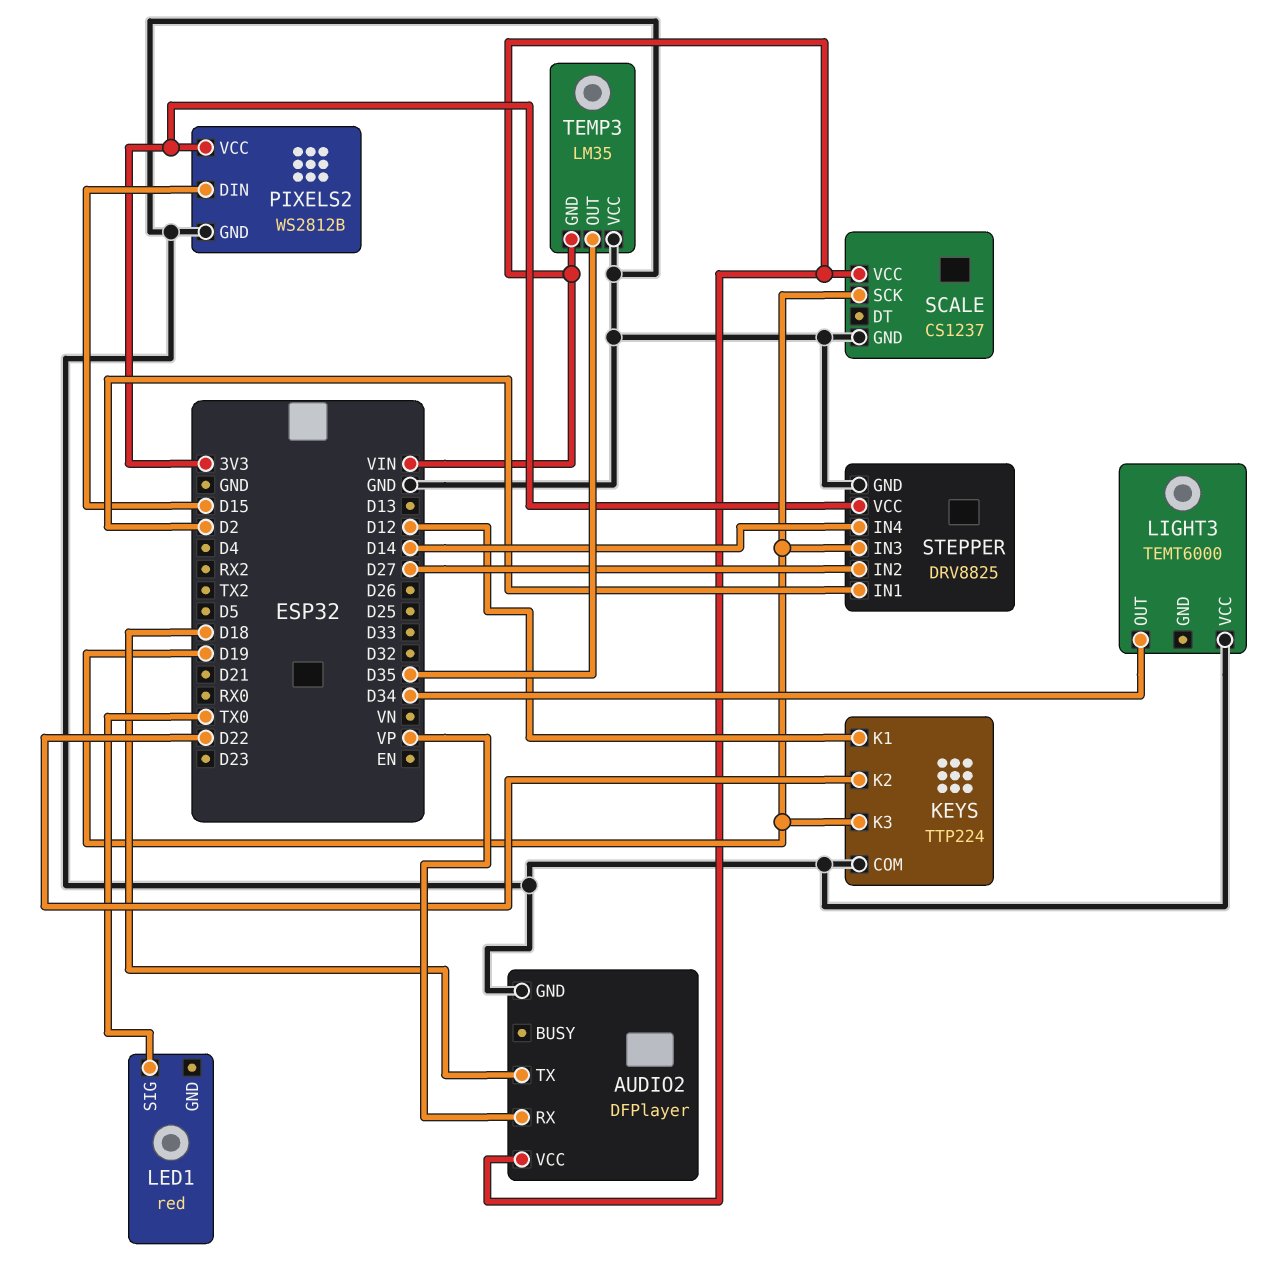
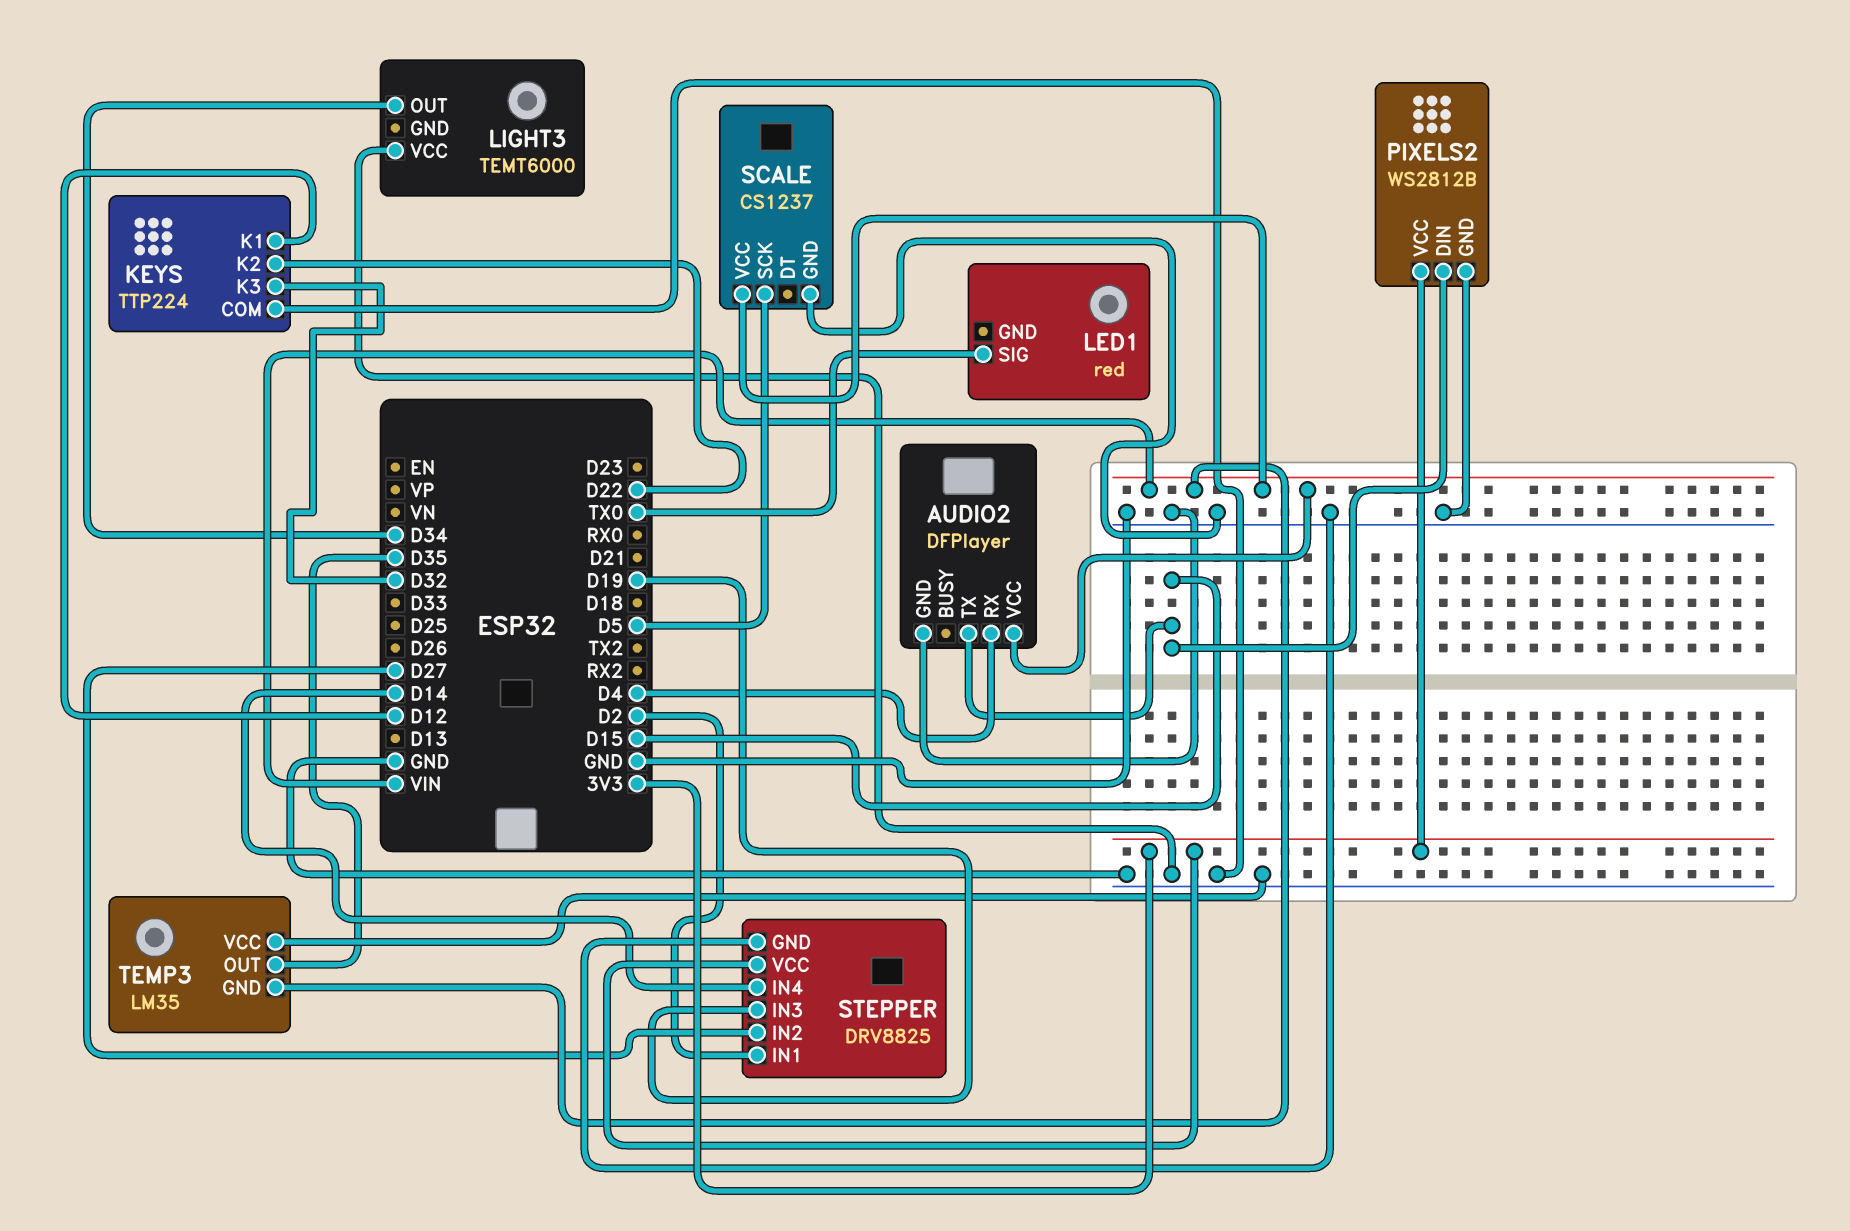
AUDIO2 pin RX: VP -> D4
AUDIO2 pin TX: D18 -> D15
KEYS pin K3: D19 -> D32
SCALE pin SCK: D19 -> D5

